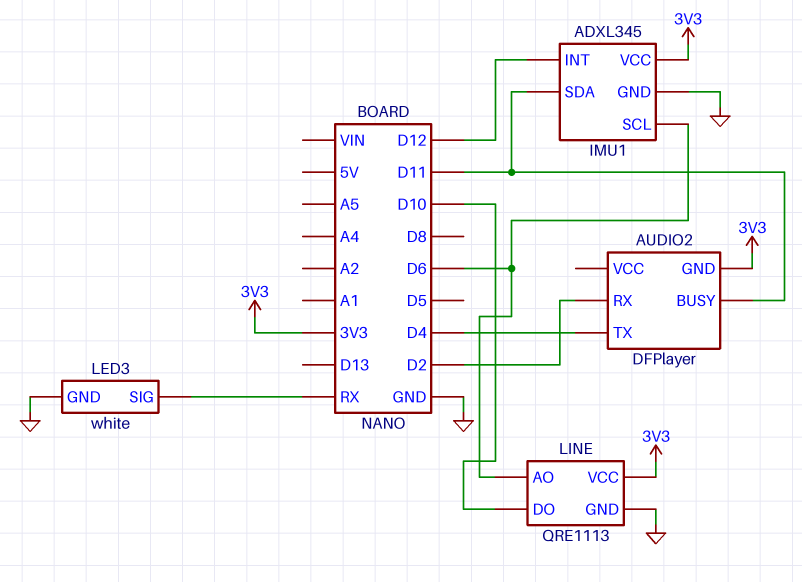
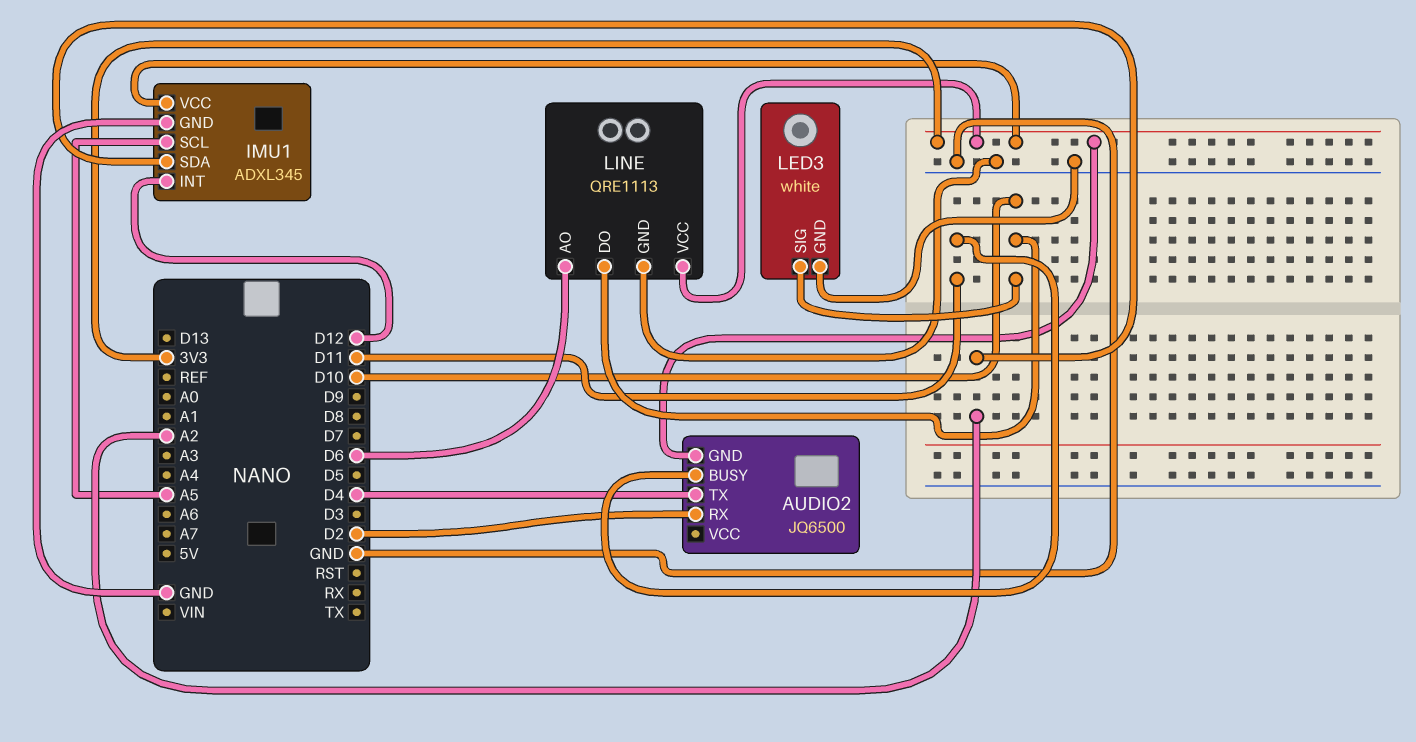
AUDIO2: DFPlayer -> JQ6500
IMU1 pin SCL: D6 -> A5
IMU1 pin SDA: D11 -> A2
LED3 pin SIG: RX -> D10

